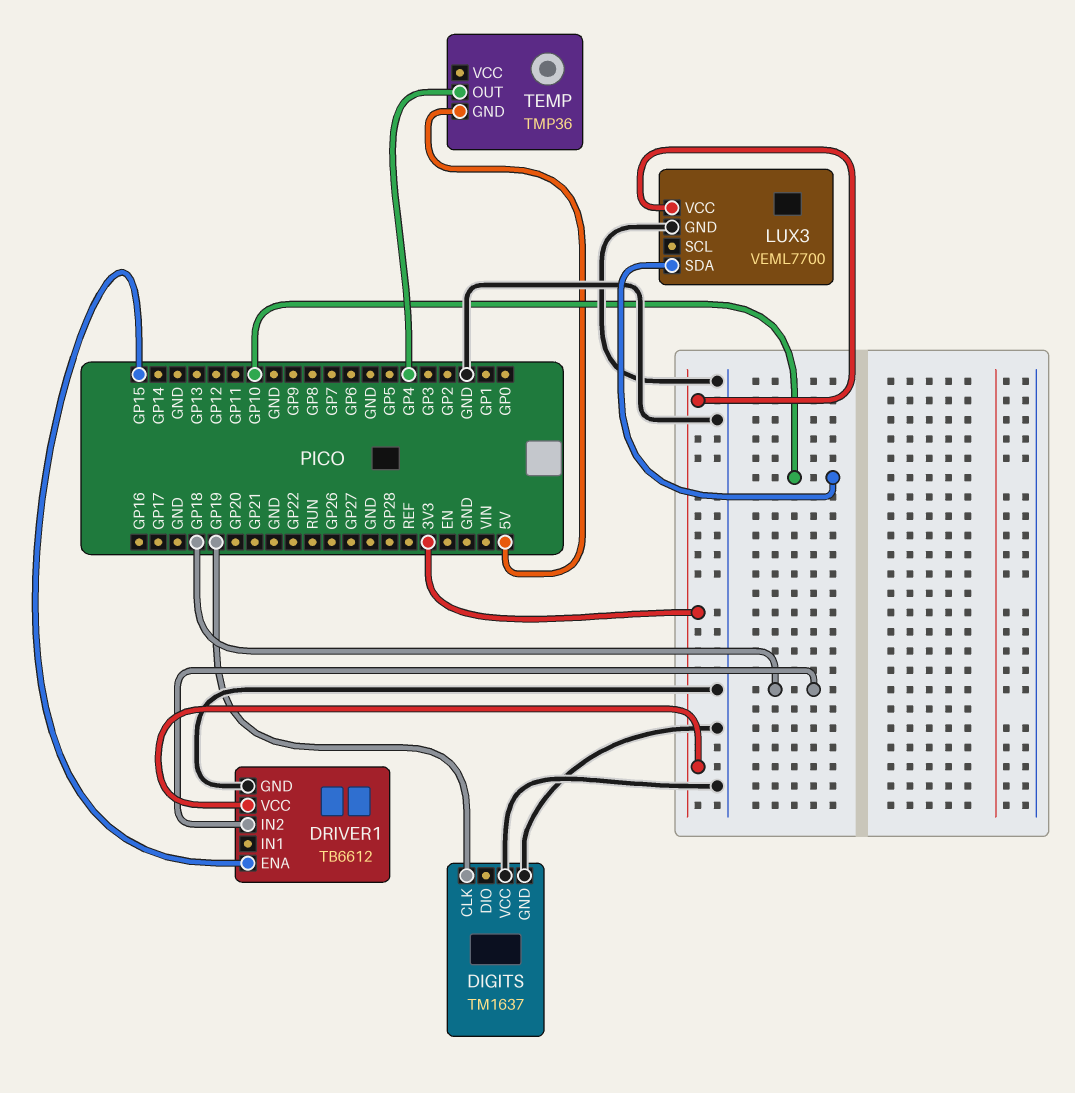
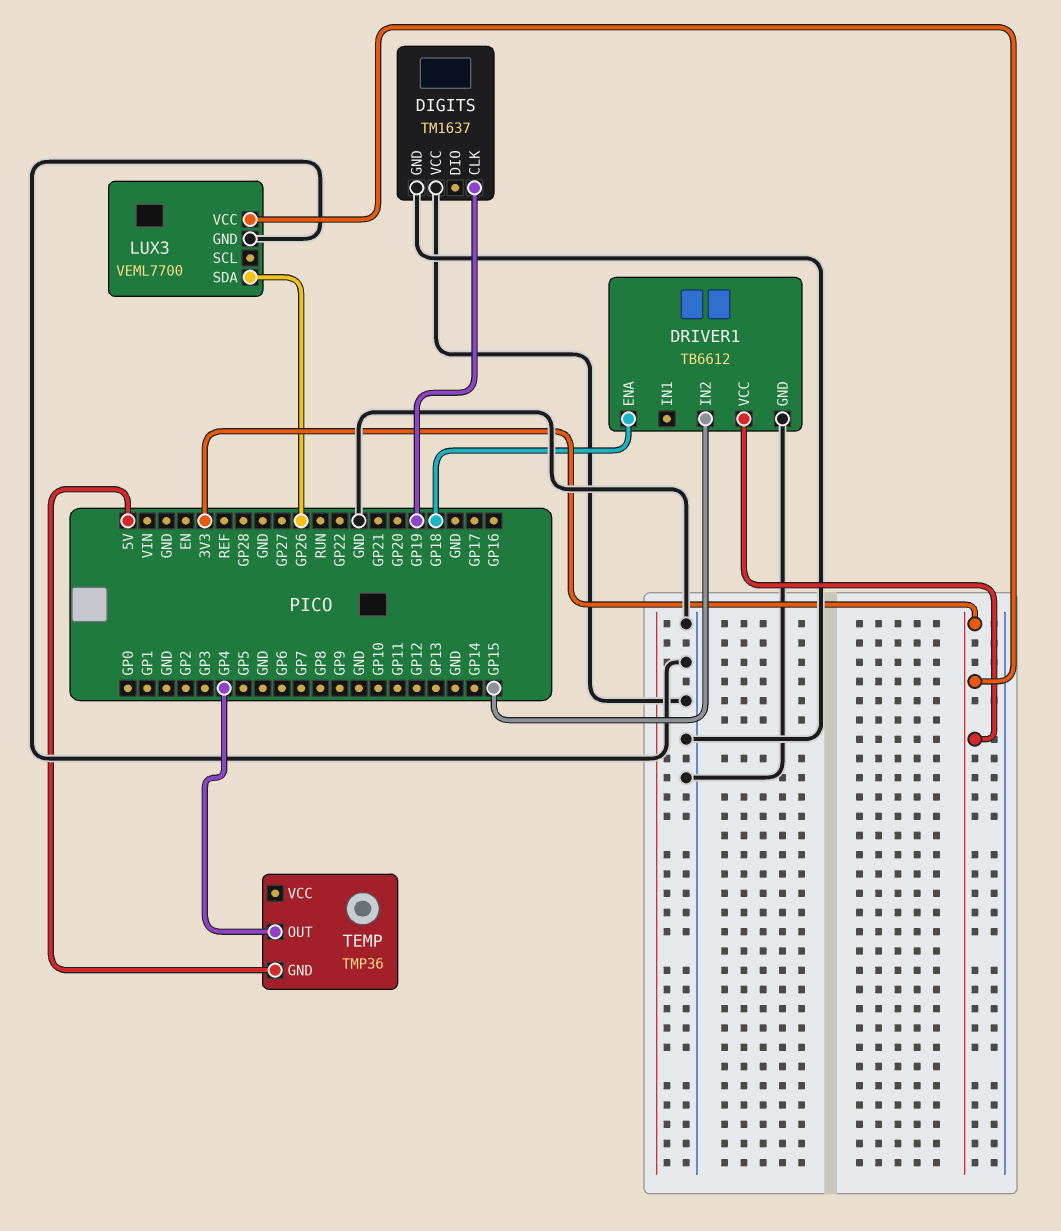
DRIVER1 pin ENA: GP15 -> GP18
DRIVER1 pin IN2: GP18 -> GP15
LUX3 pin SDA: GP10 -> GP26

